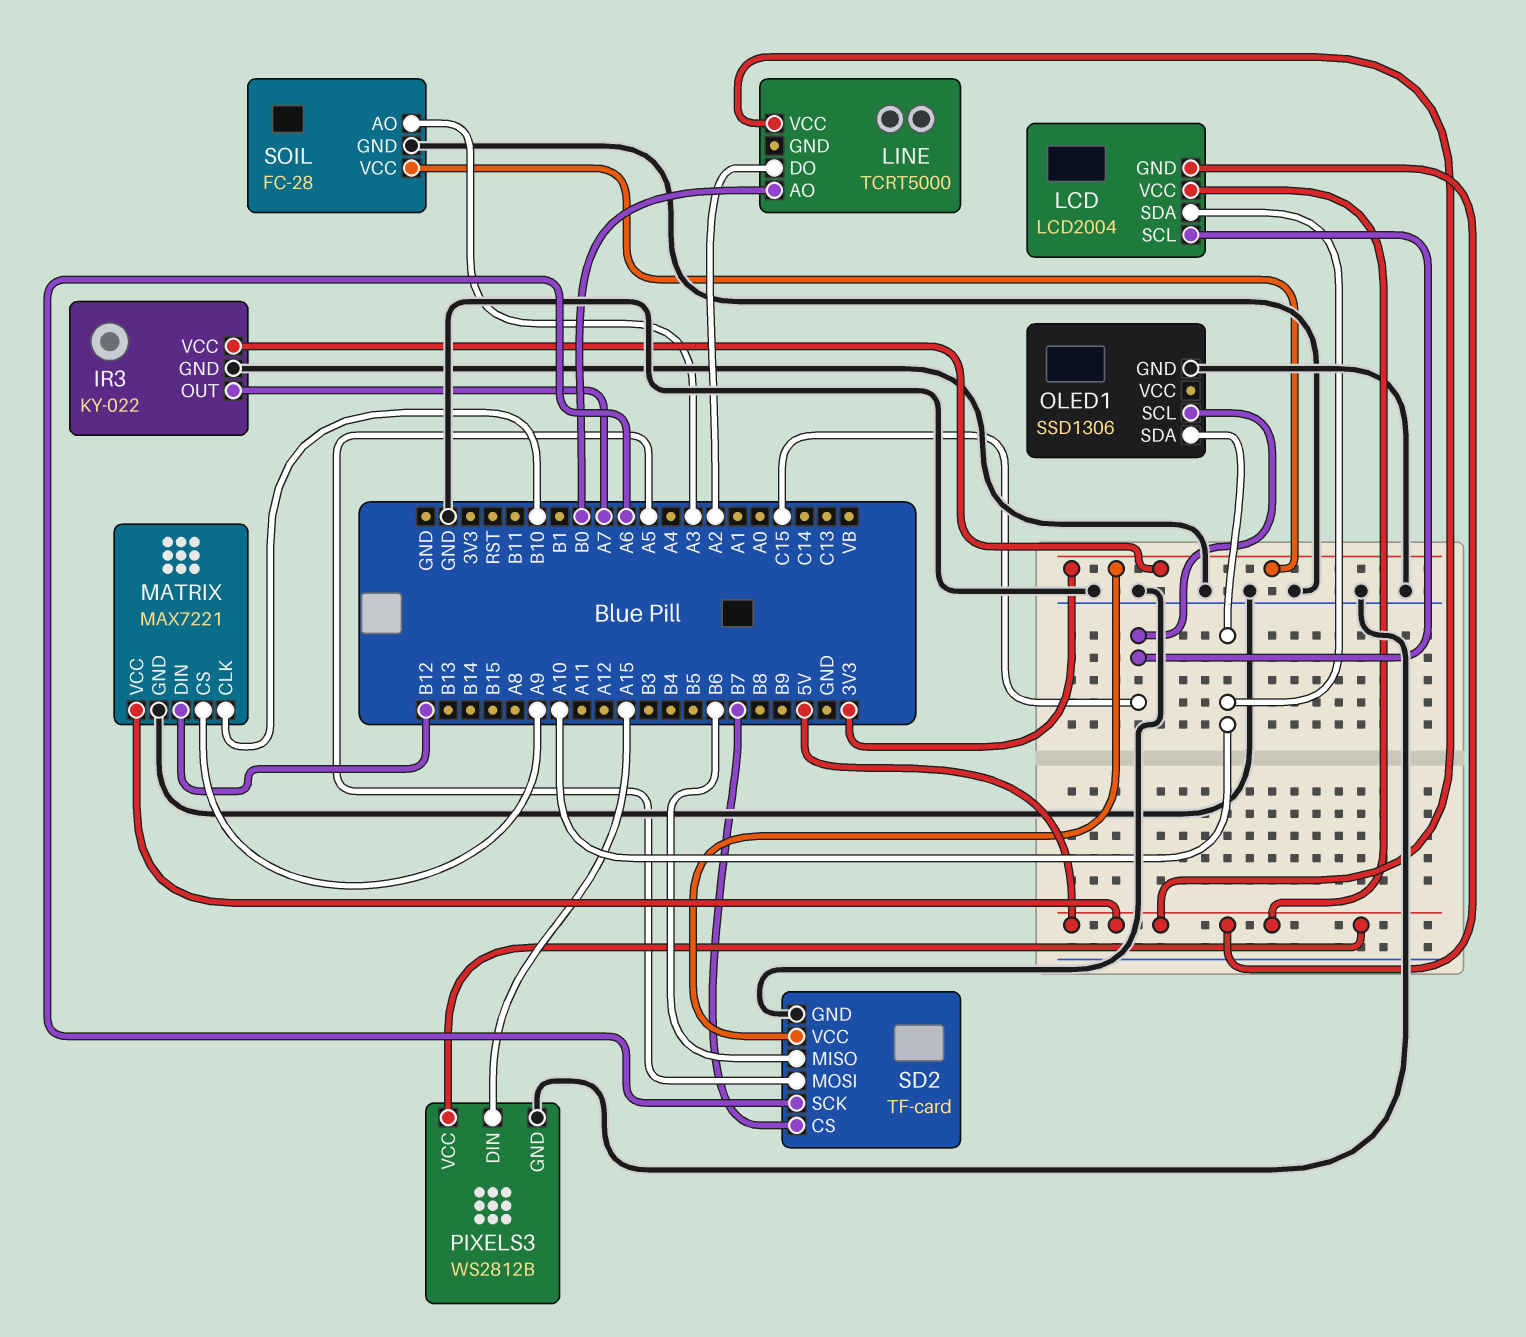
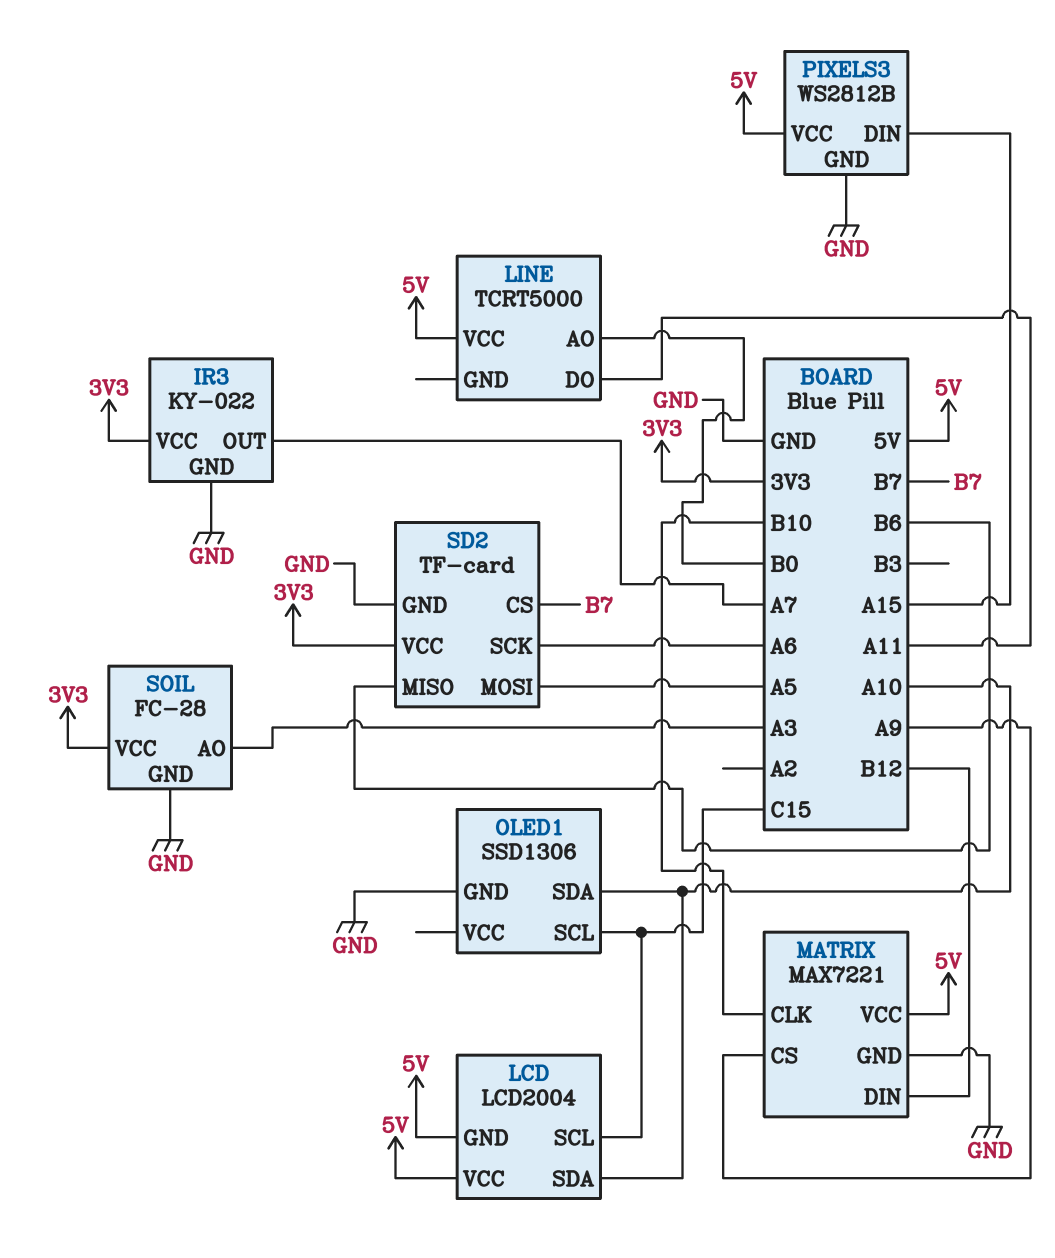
LINE pin DO: A2 -> A11

